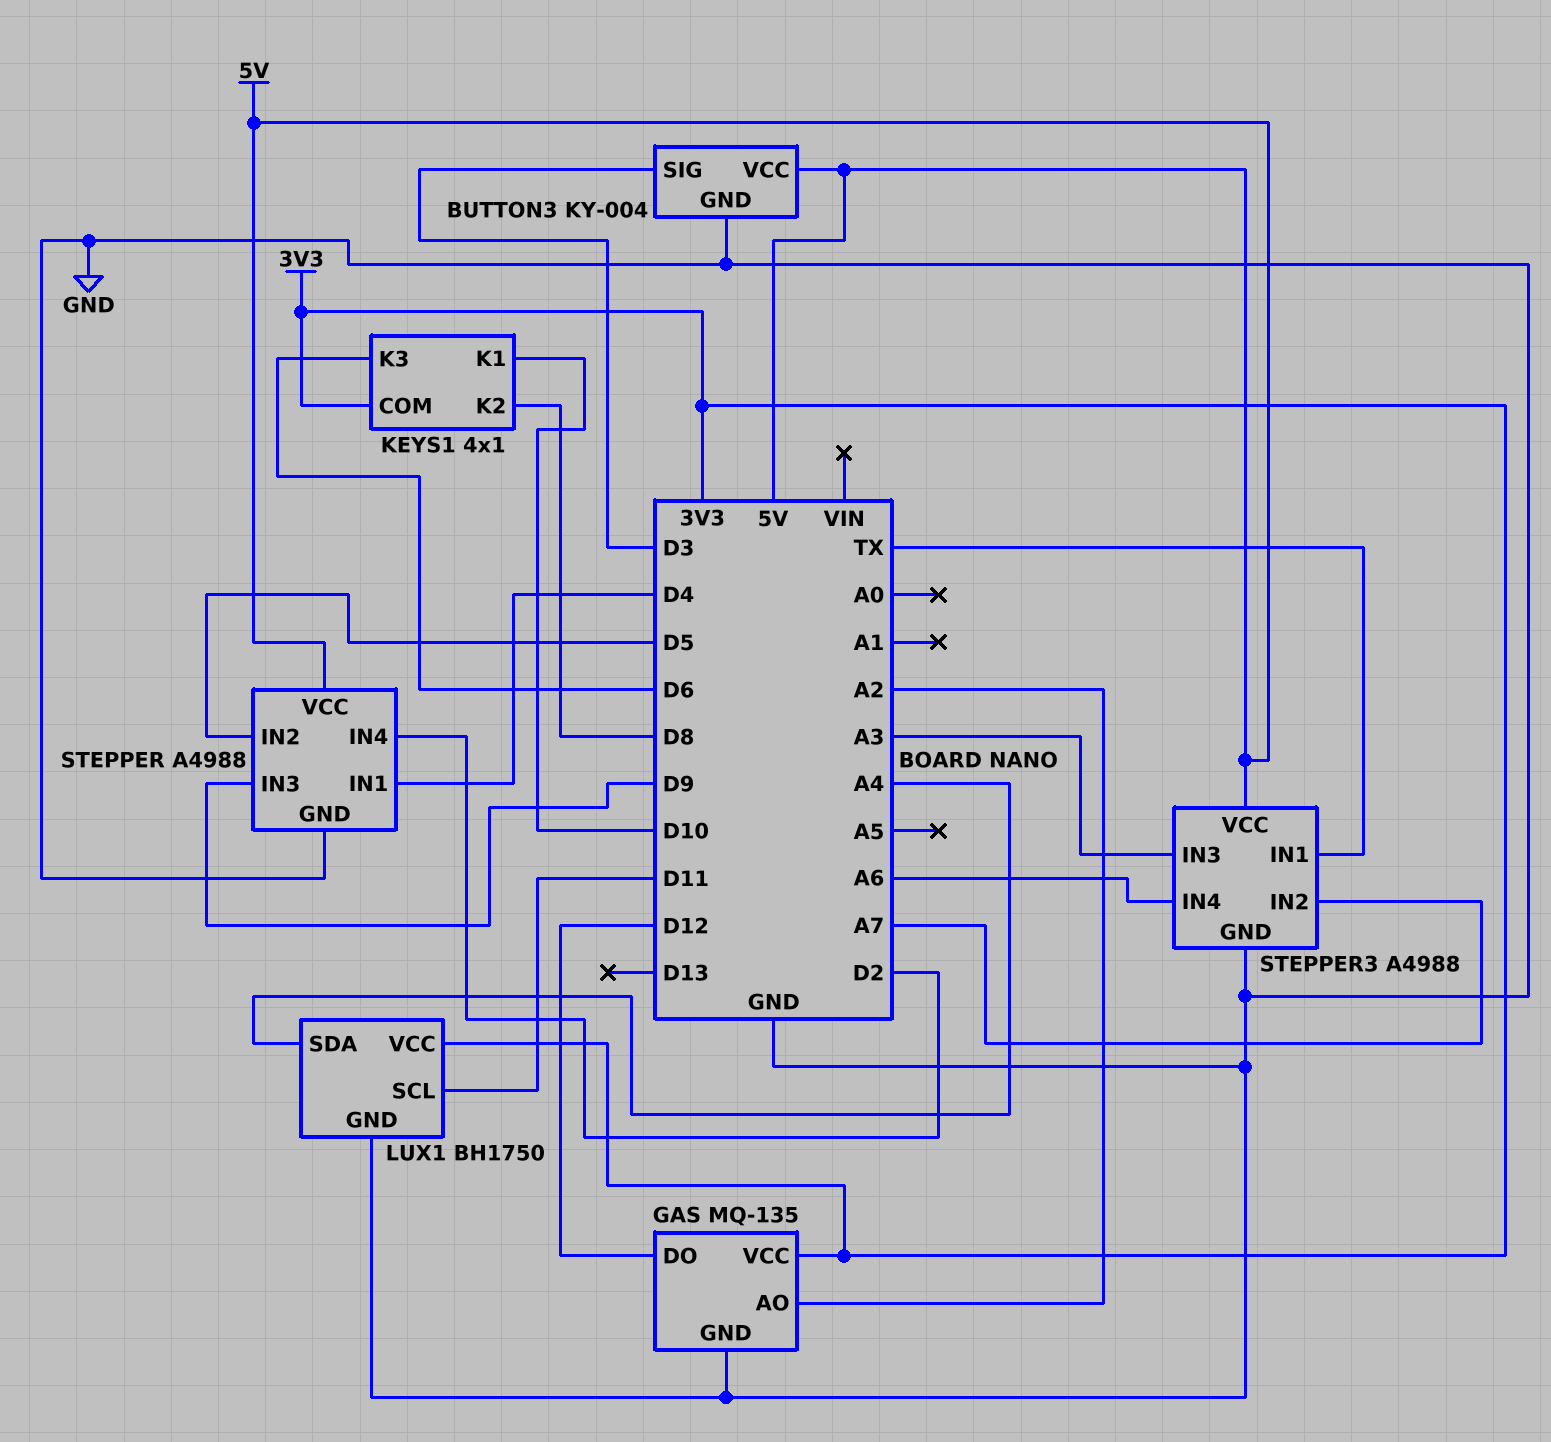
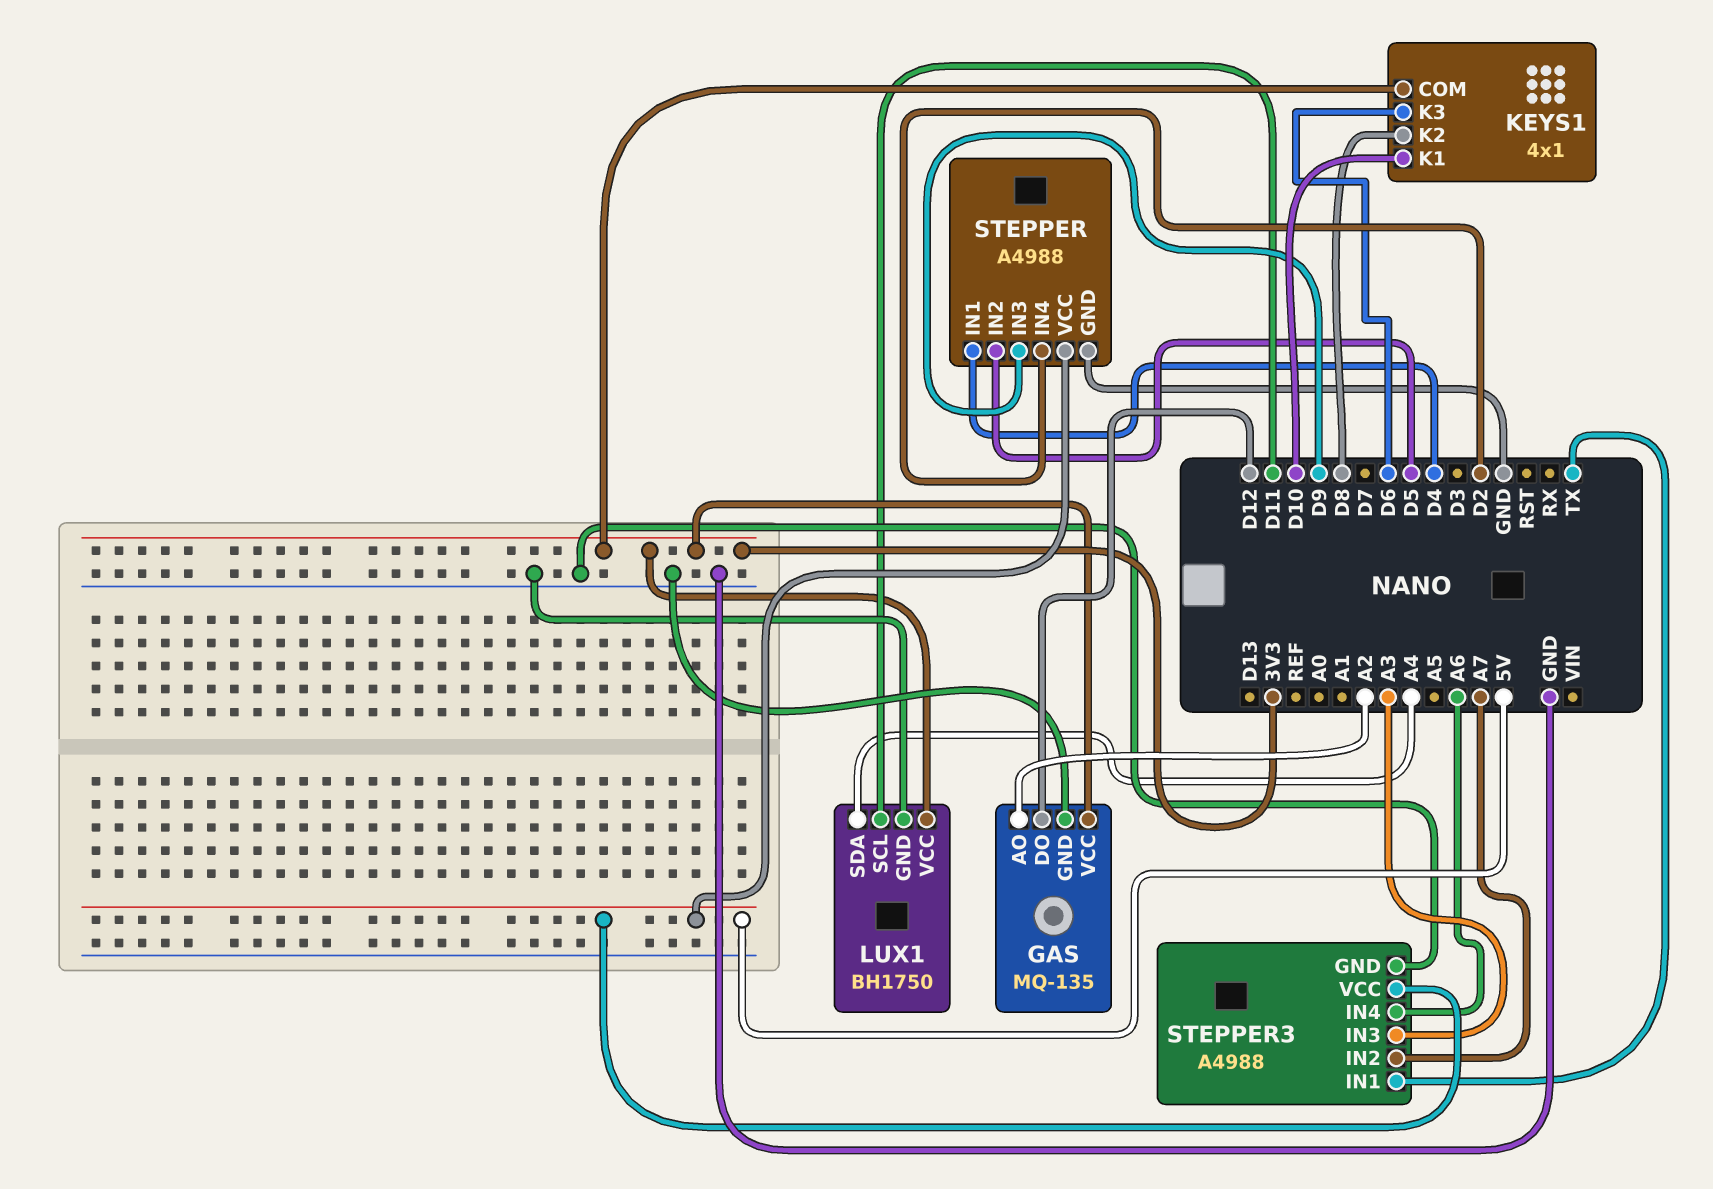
BUTTON3: KY-004 -> none
BUTTON3 pin GND: GND -> none
BUTTON3 pin SIG: D3 -> none
BUTTON3 pin VCC: 5V -> none

